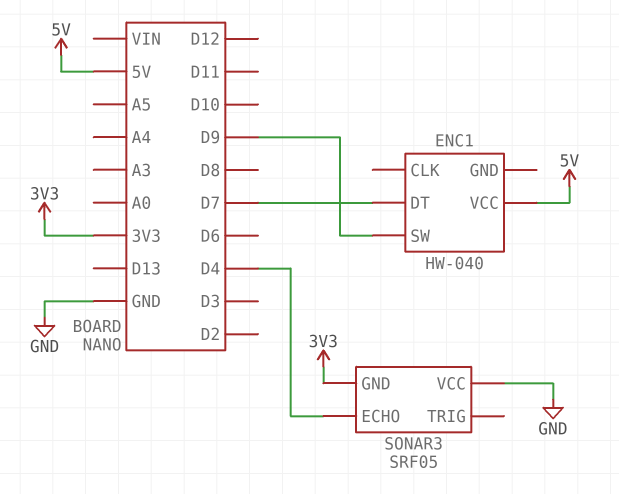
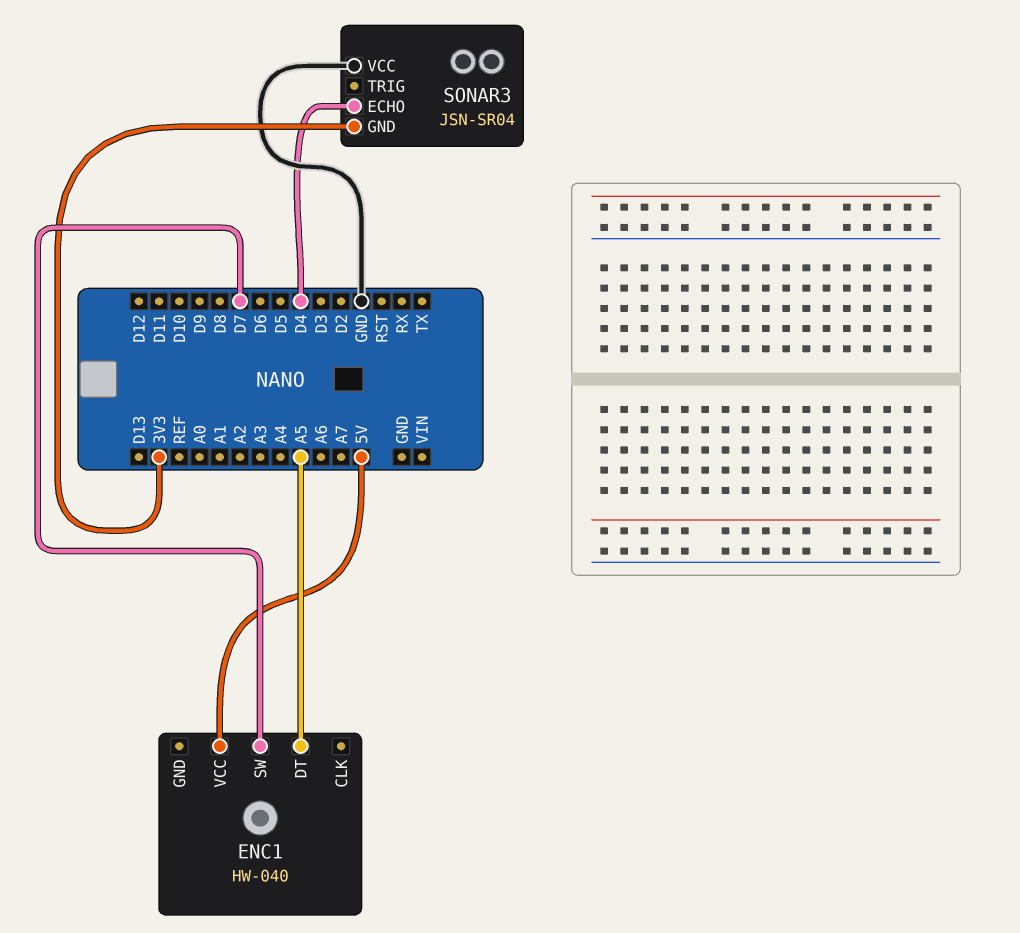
ENC1 pin DT: D7 -> A5
ENC1 pin SW: D9 -> D7
SONAR3: SRF05 -> JSN-SR04

